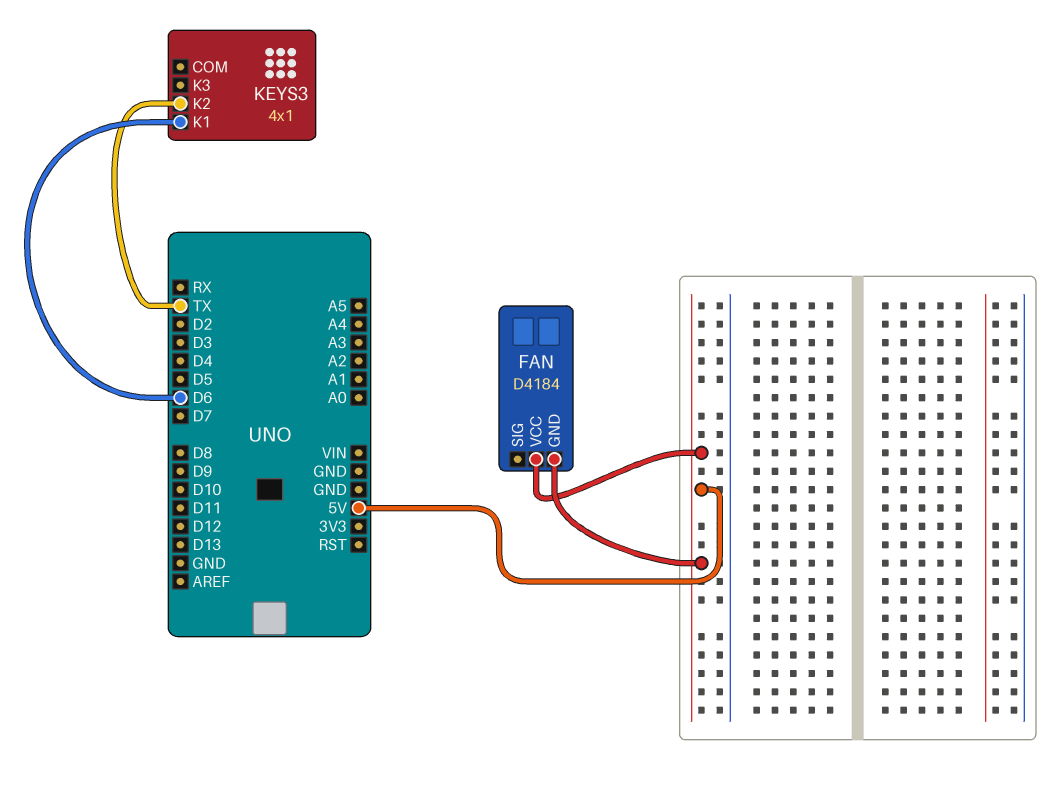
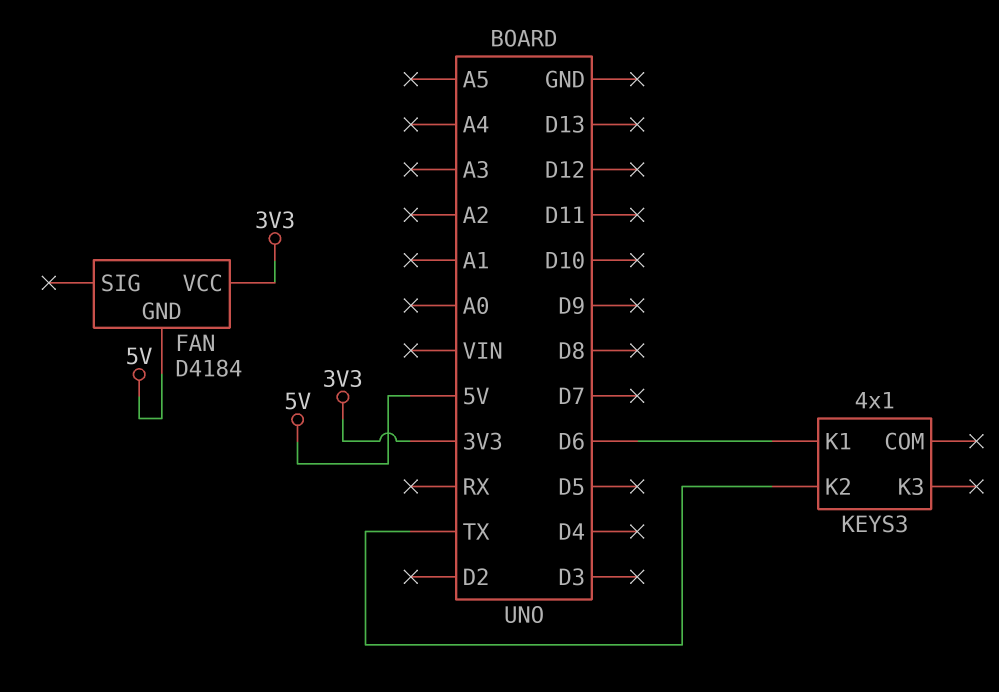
FAN pin VCC: 5V -> 3V3

